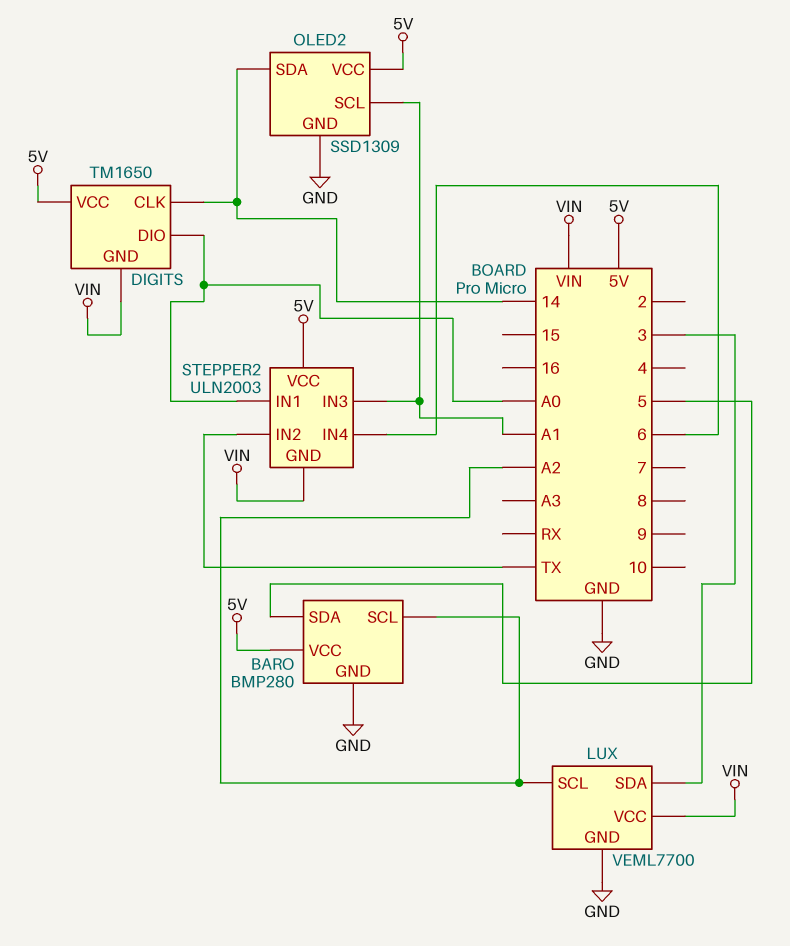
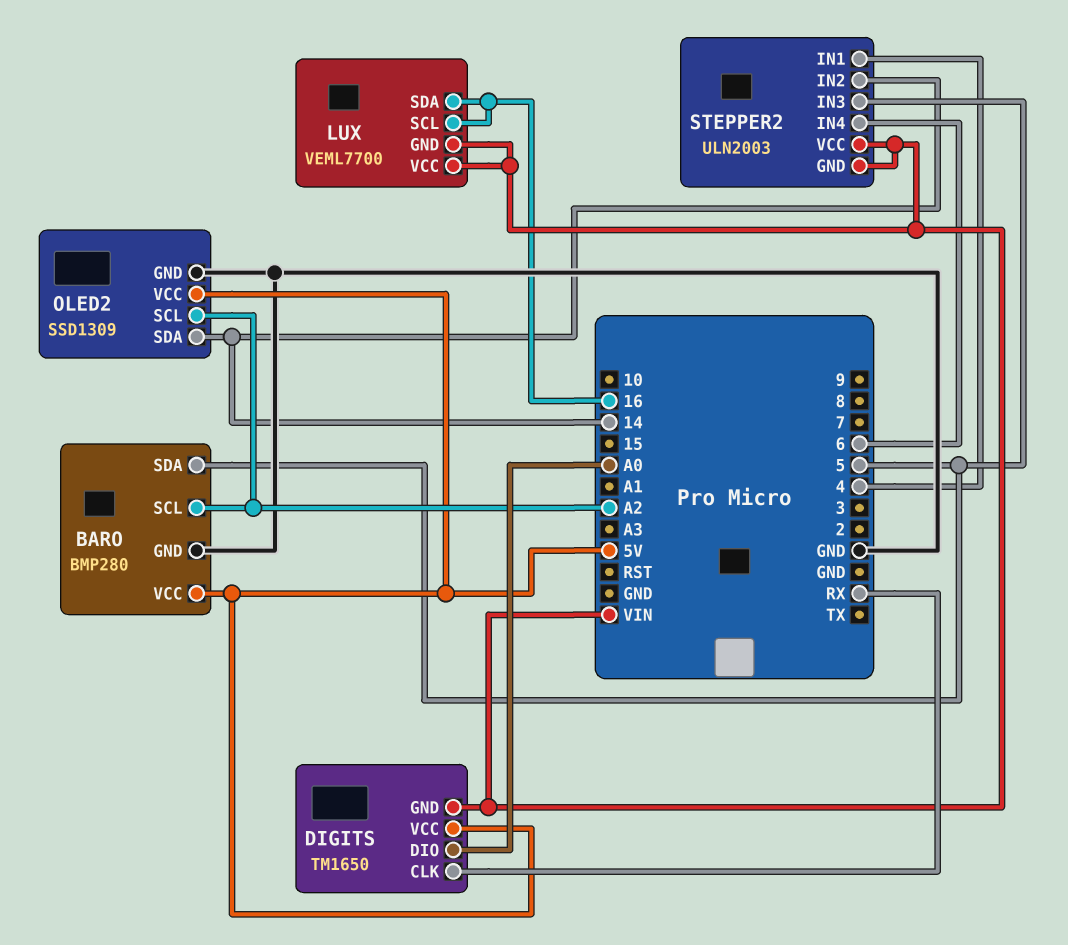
DIGITS pin CLK: 14 -> RX
LUX pin GND: GND -> VIN
LUX pin SCL: A2 -> 16
LUX pin SDA: 3 -> 16
OLED2 pin SCL: A1 -> A2
STEPPER2 pin IN1: A0 -> 4
STEPPER2 pin IN2: TX -> 14
STEPPER2 pin IN3: A1 -> 5
STEPPER2 pin VCC: 5V -> VIN

